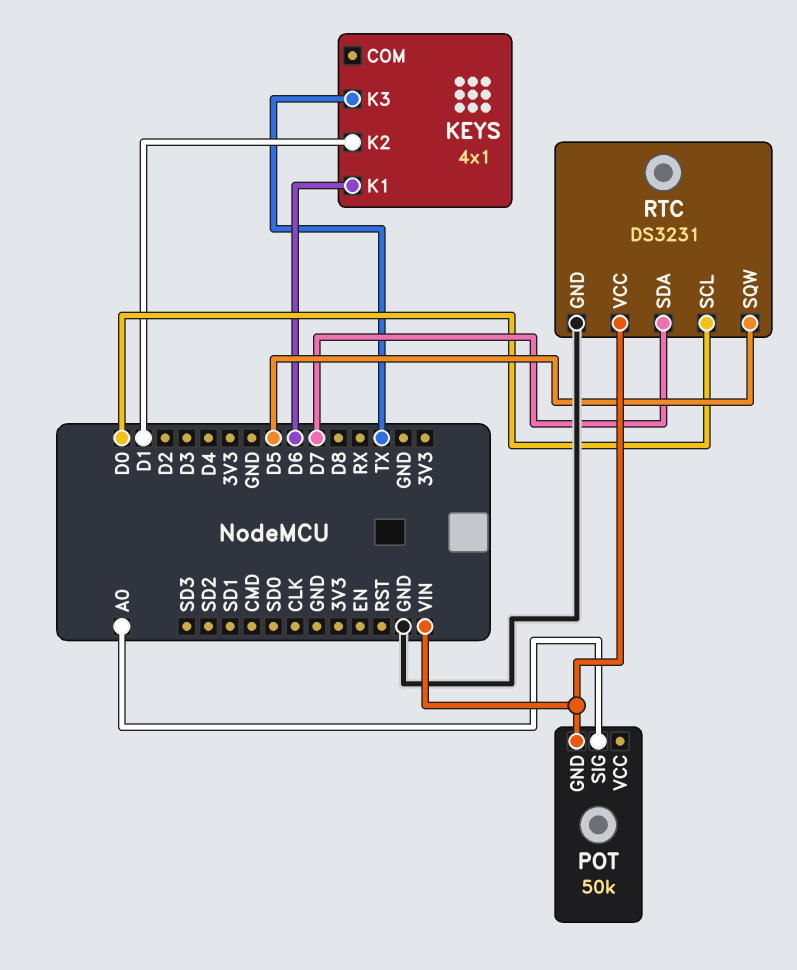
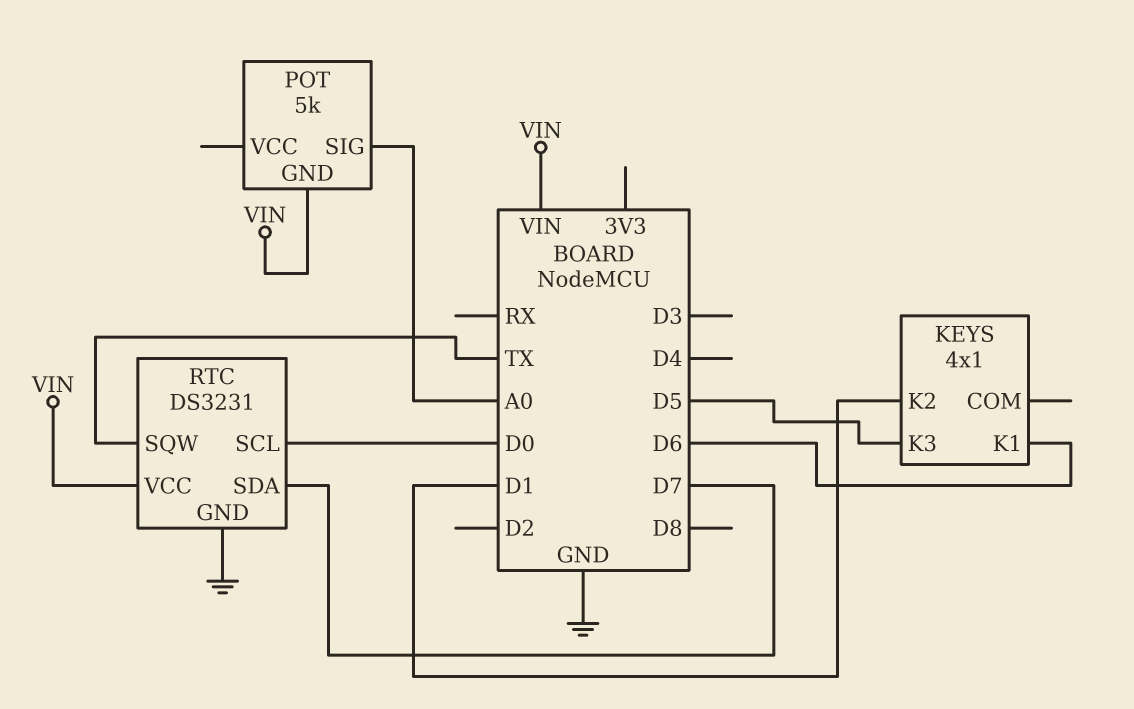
KEYS pin K3: TX -> D5
POT: 50k -> 5k
RTC pin SQW: D5 -> TX

